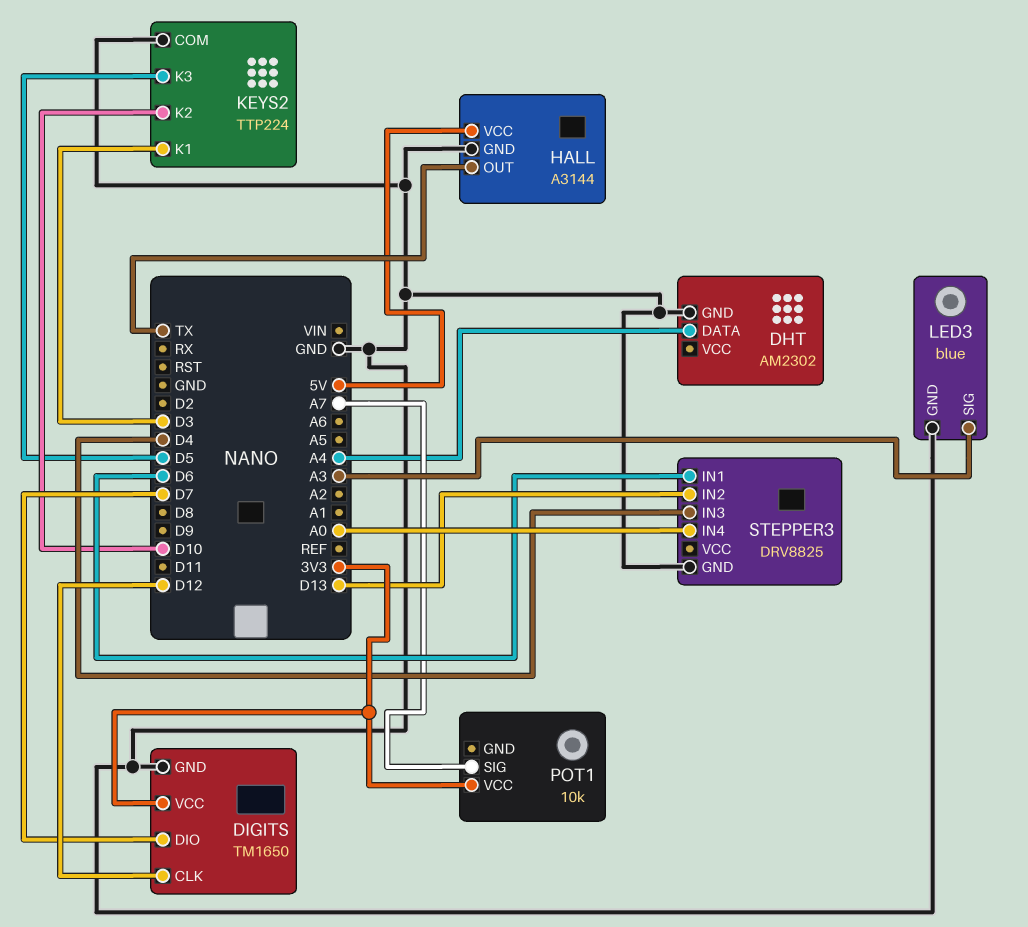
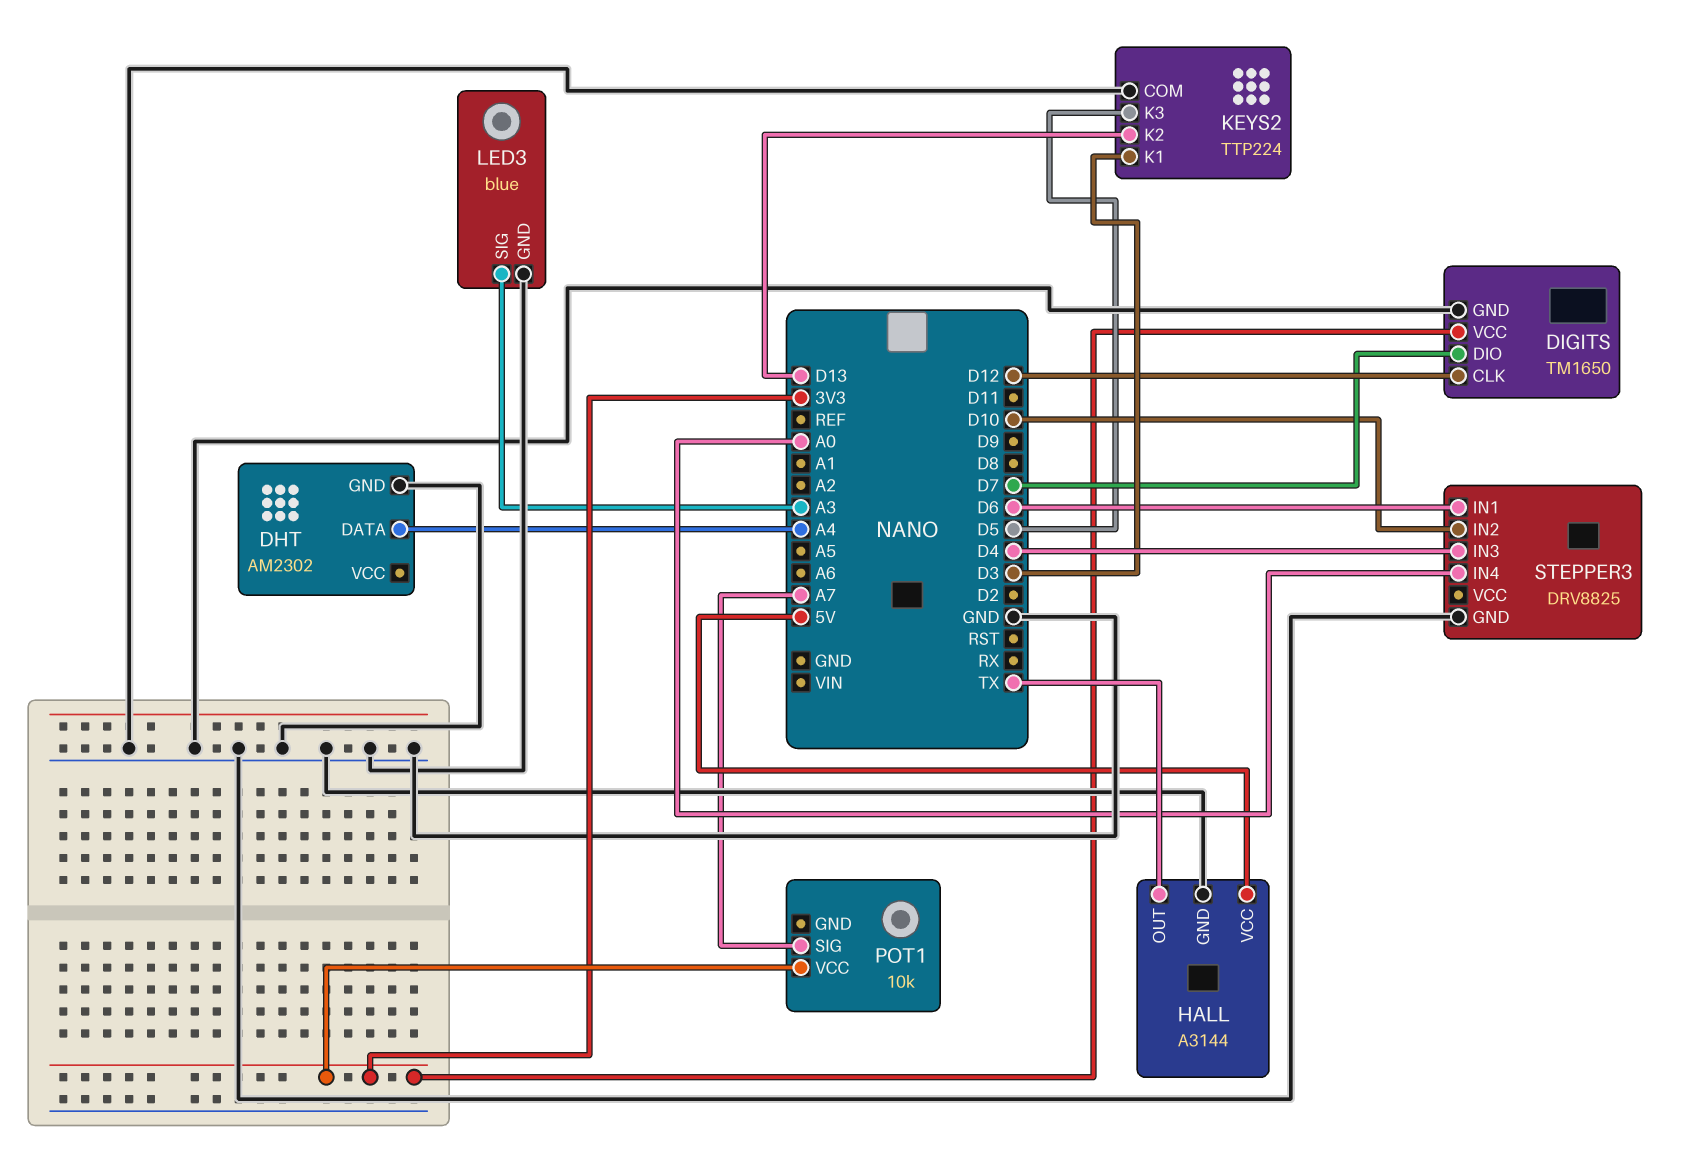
KEYS2 pin K2: D10 -> D13
STEPPER3 pin IN2: D13 -> D10

